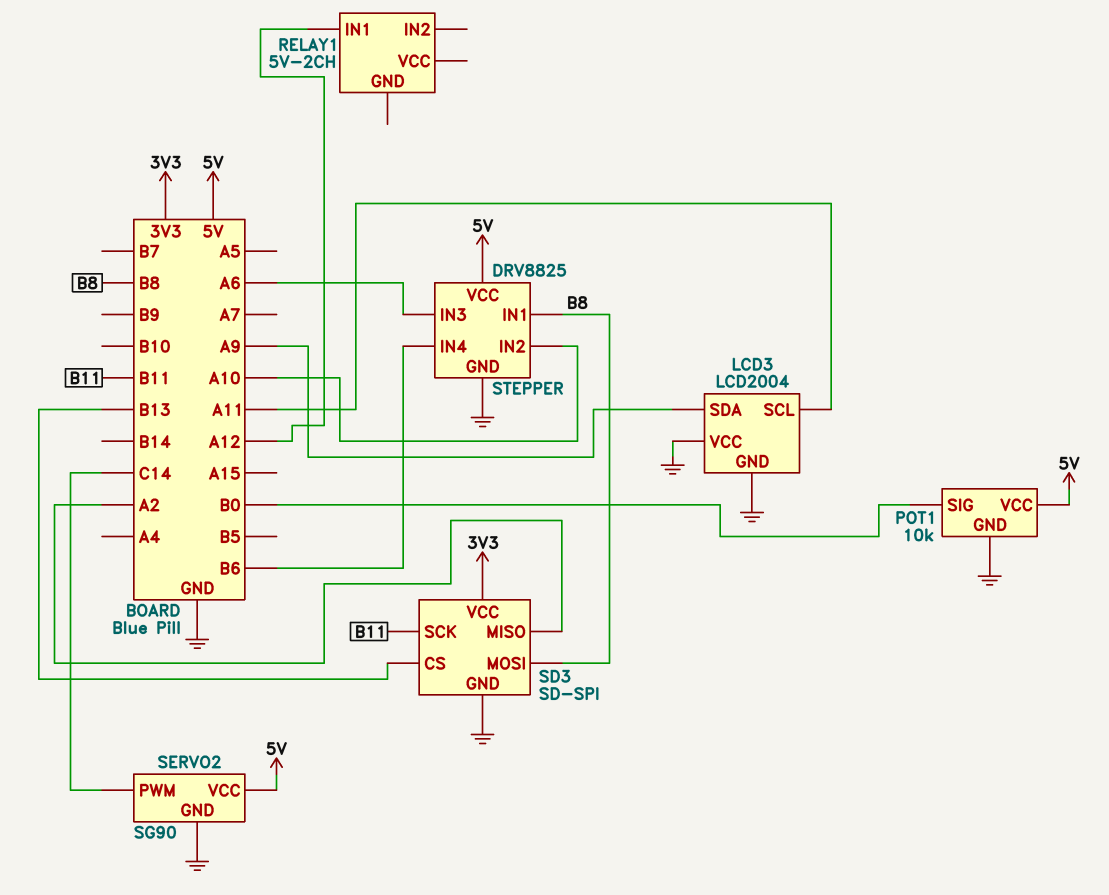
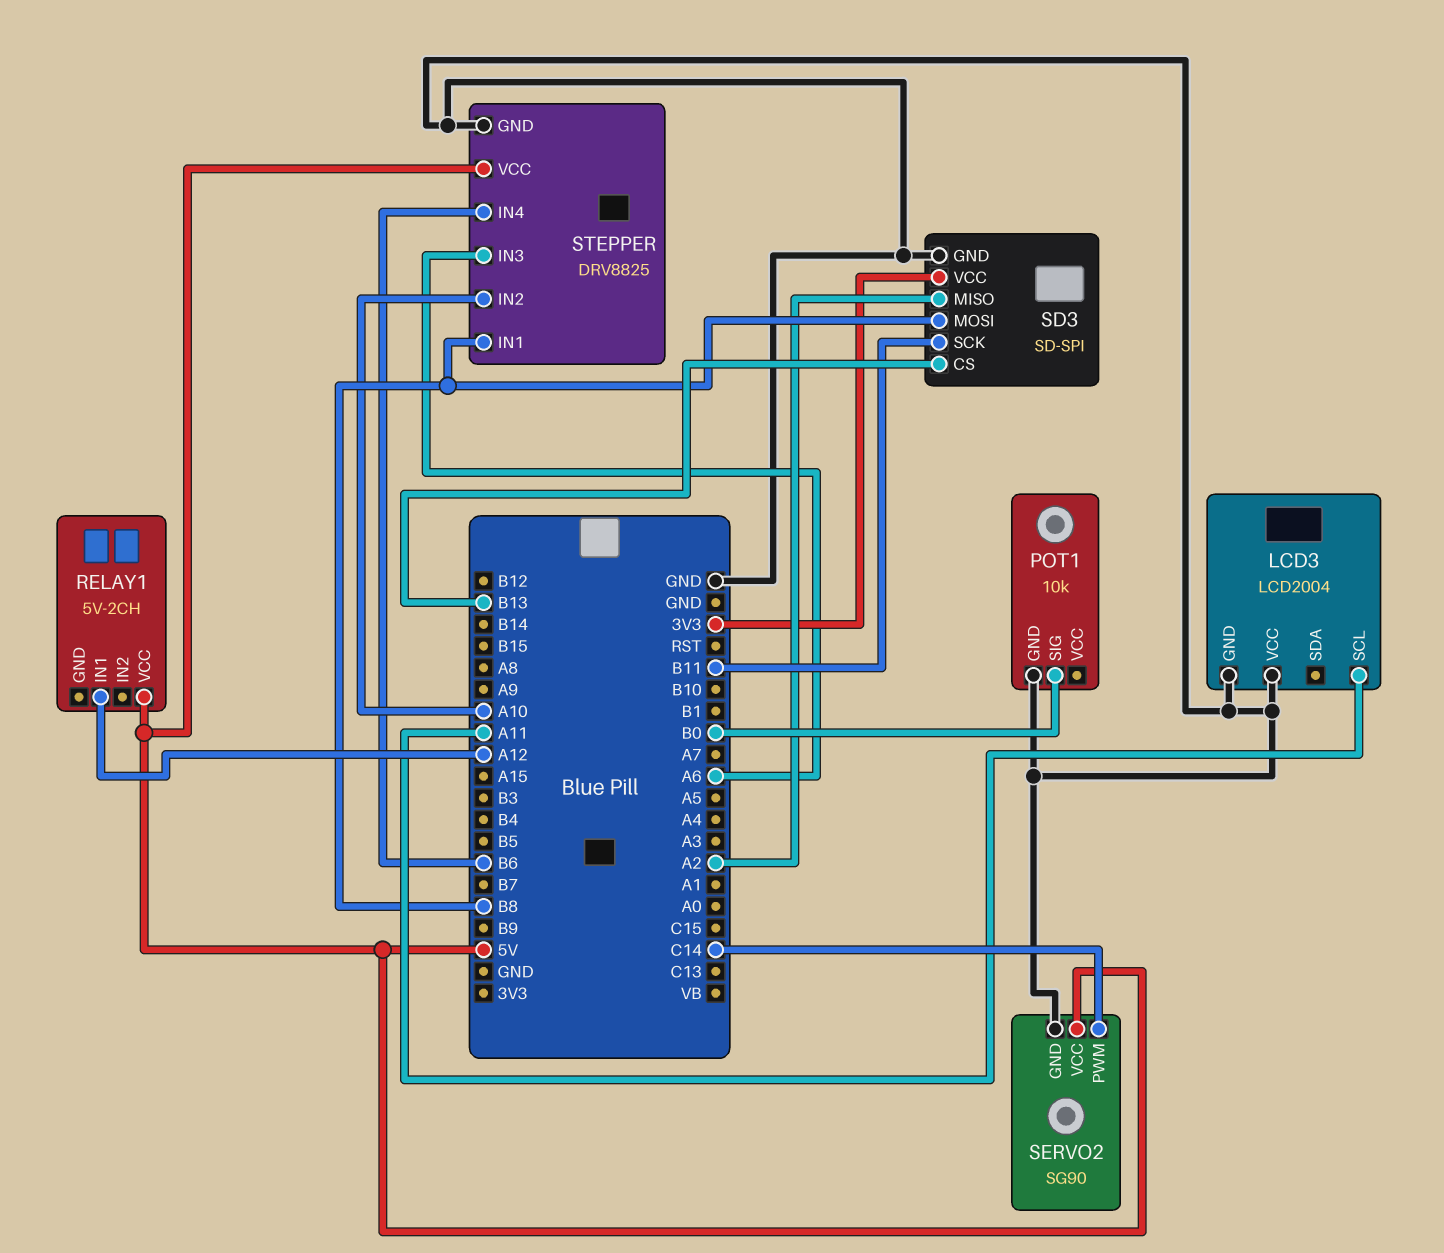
LCD3 pin SDA: A9 -> none
POT1 pin VCC: 5V -> none
RELAY1 pin VCC: none -> 5V

